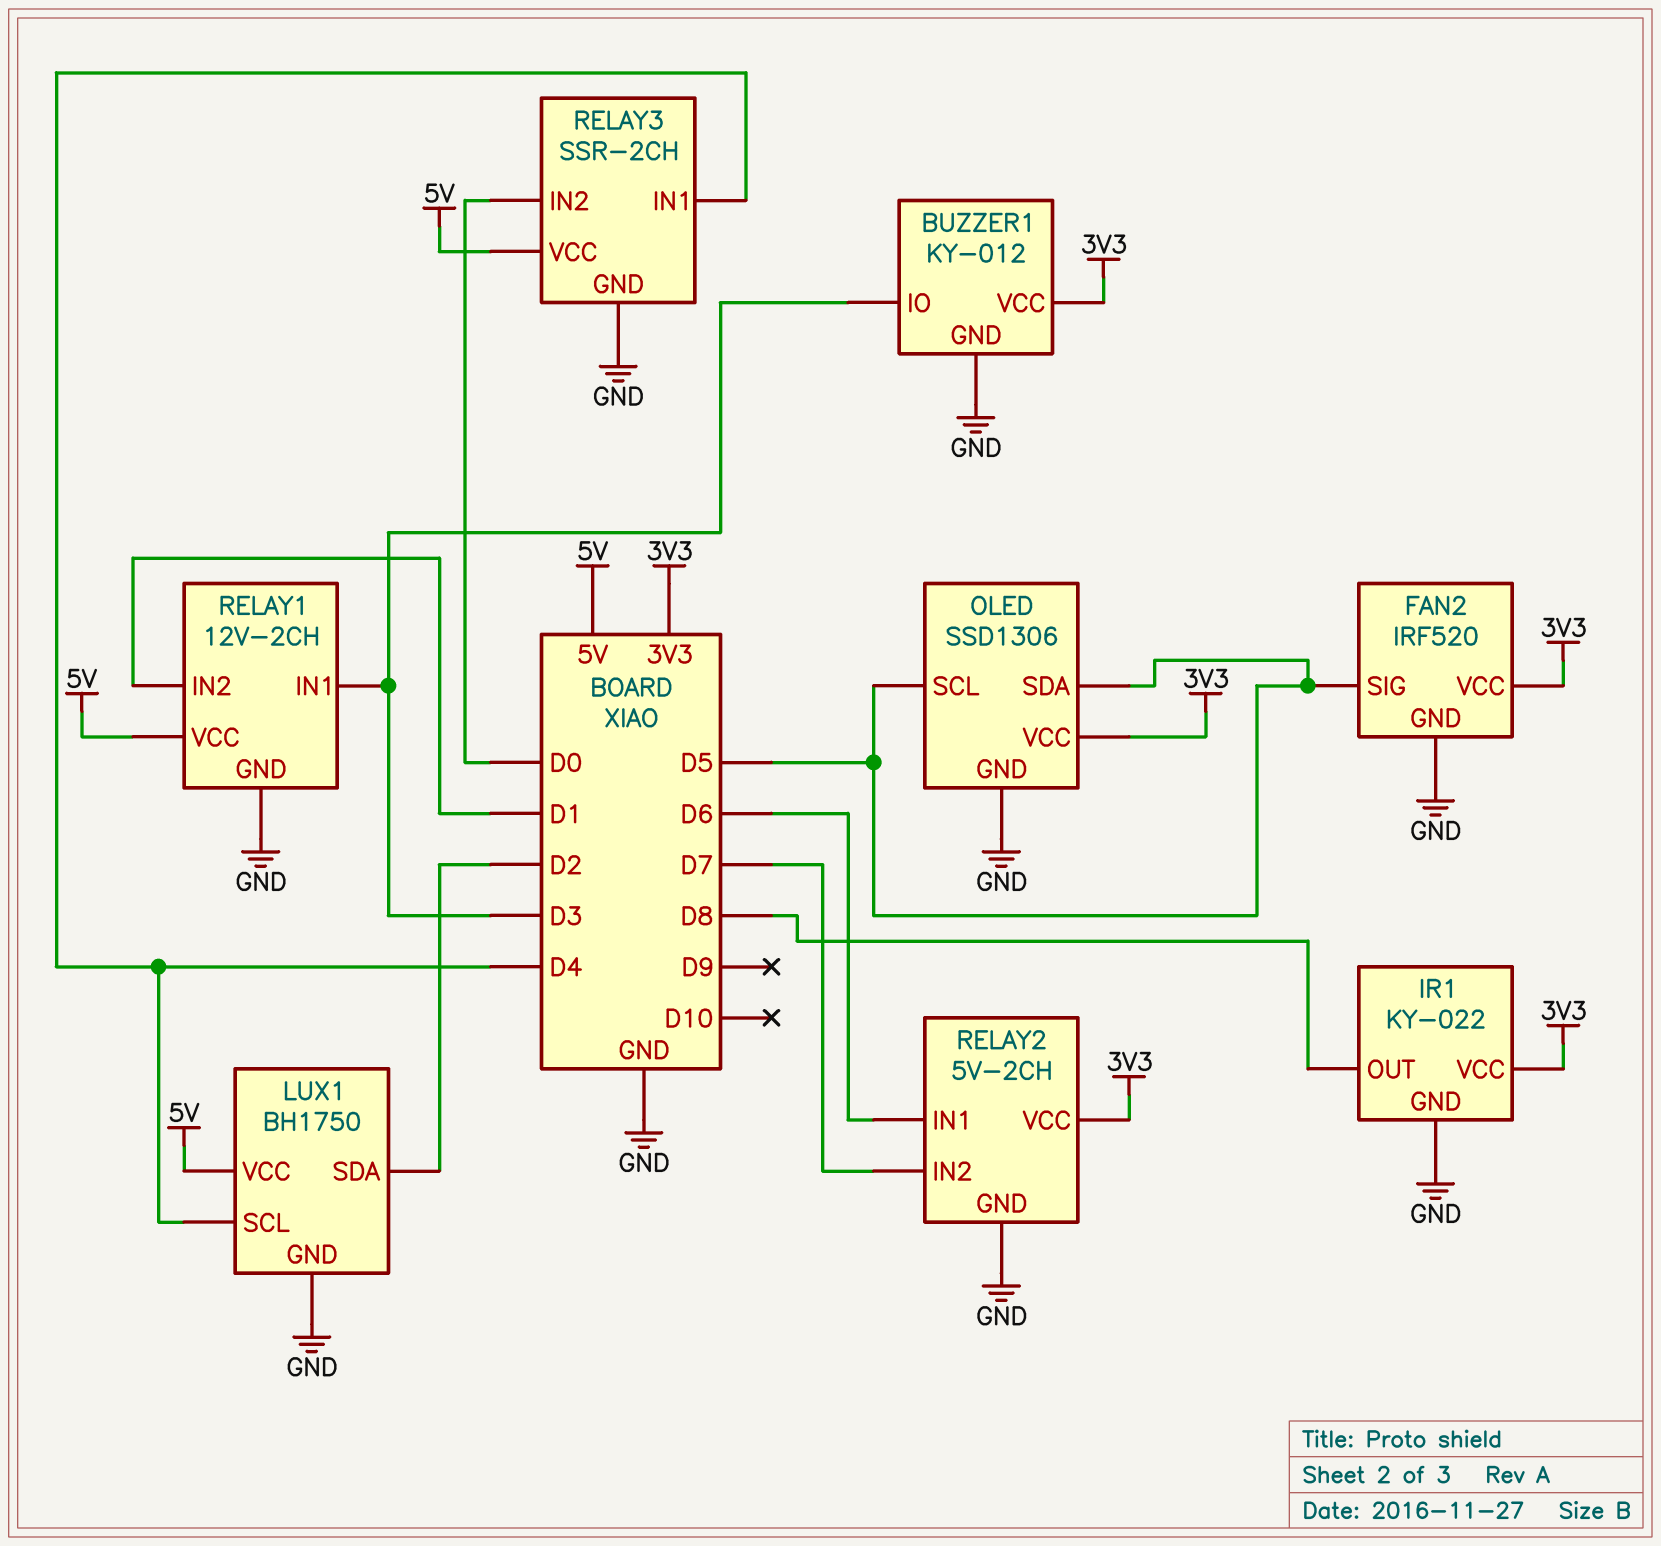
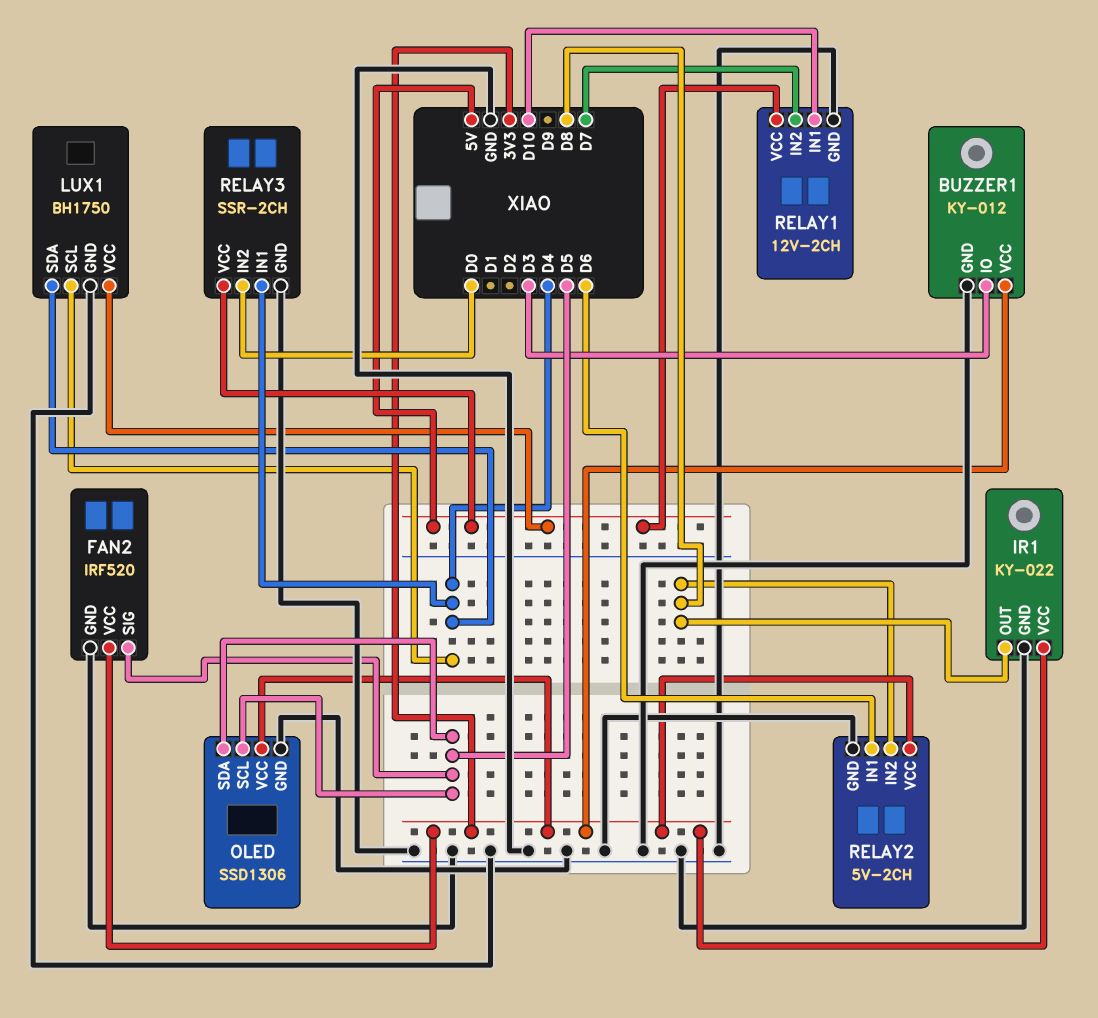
LUX1 pin SDA: D2 -> D4
RELAY1 pin IN1: D3 -> D10
RELAY1 pin IN2: D1 -> D7
RELAY2 pin IN2: D7 -> D8

